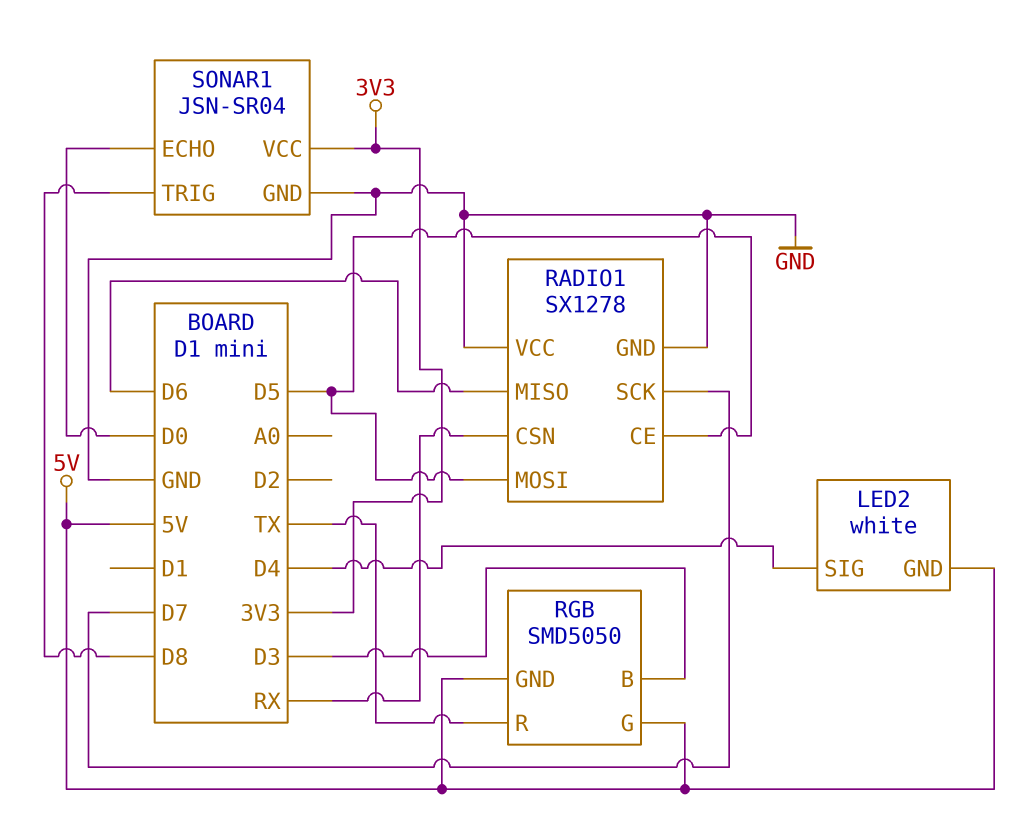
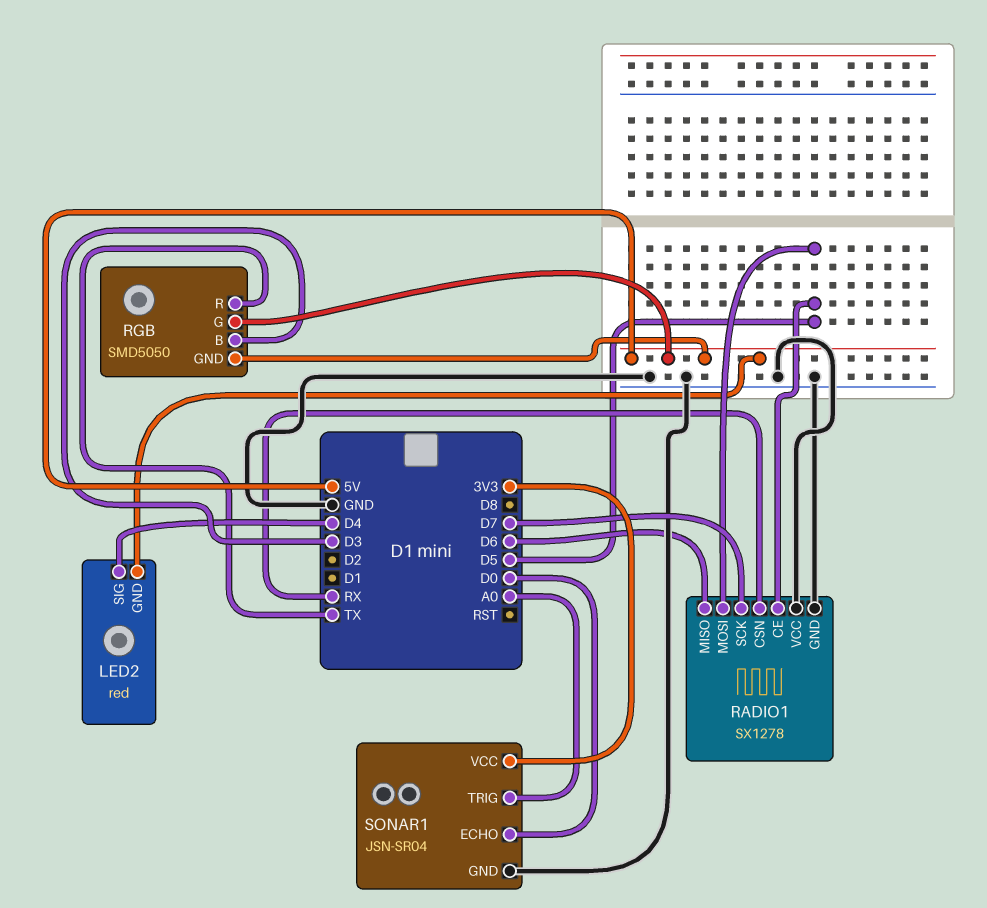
LED2: white -> red
SONAR1 pin TRIG: D8 -> A0

